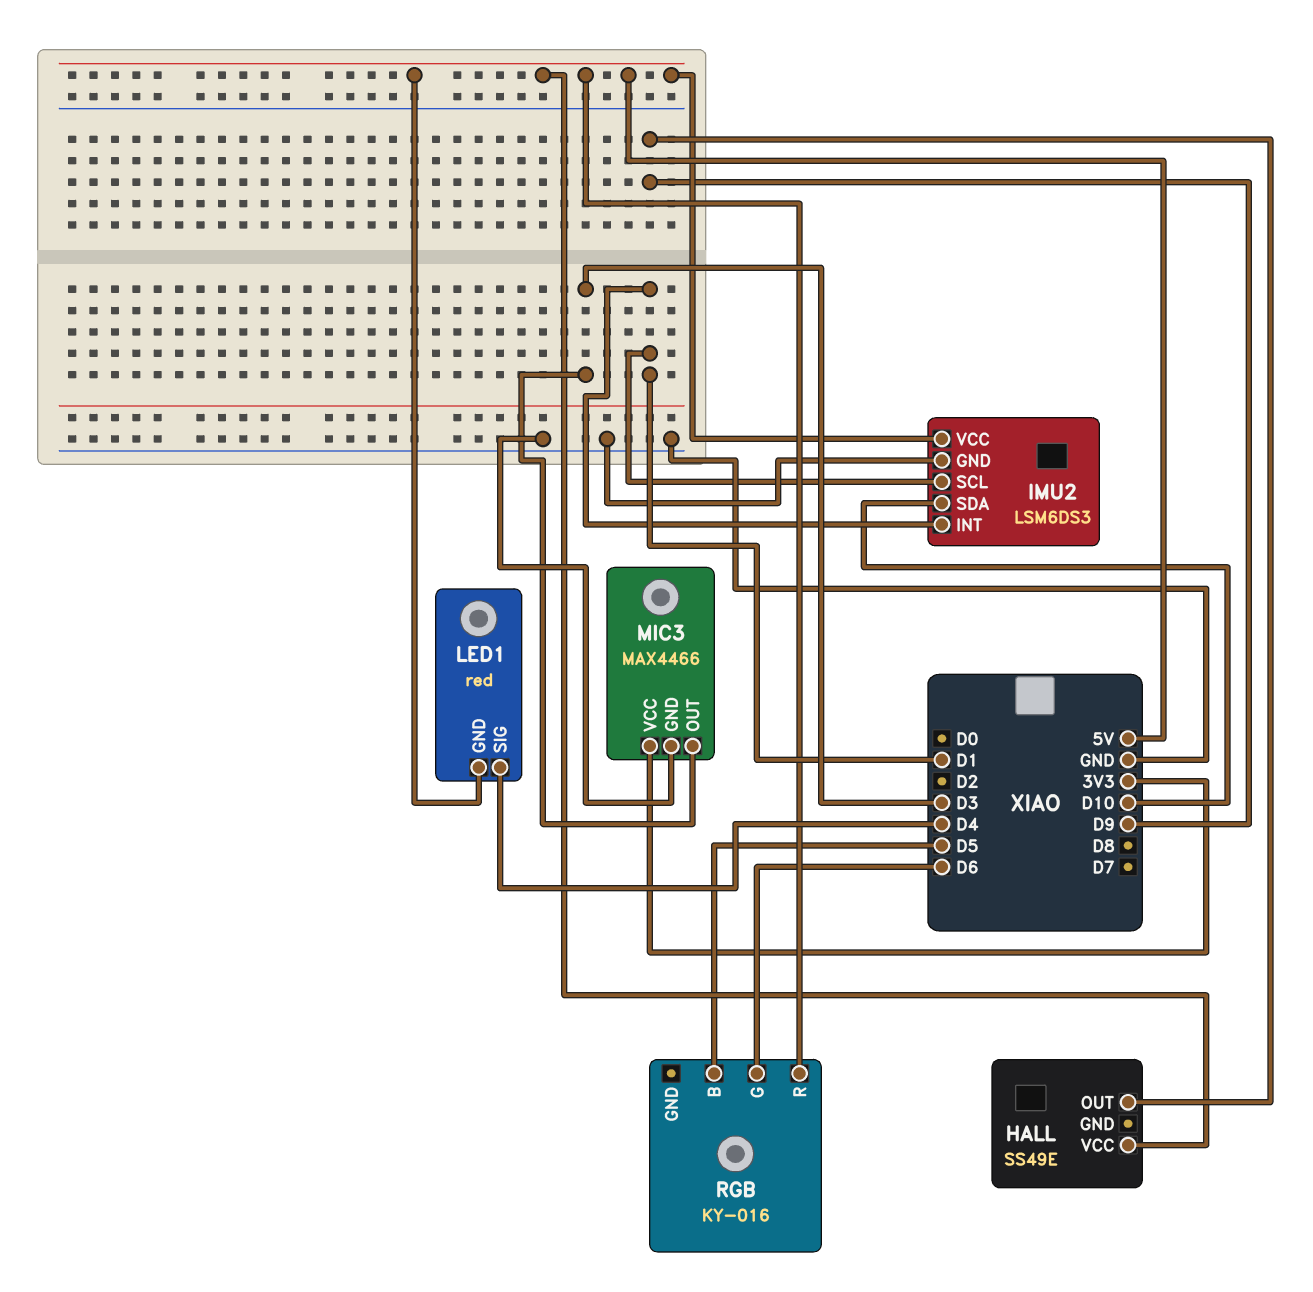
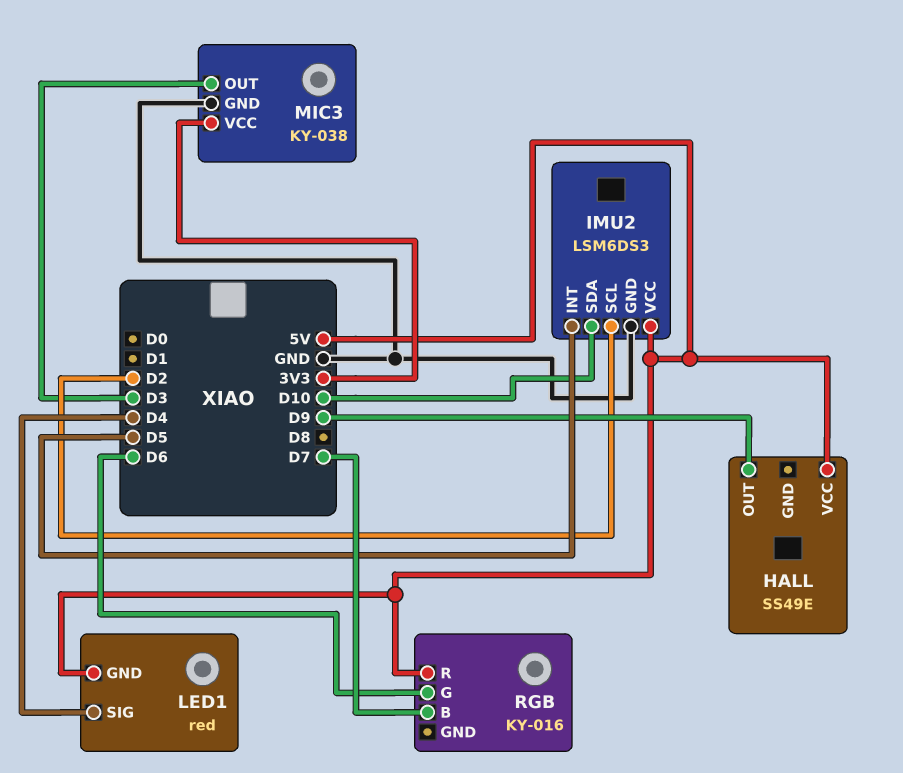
IMU2 pin INT: D1 -> D5
IMU2 pin SCL: D1 -> D2
MIC3: MAX4466 -> KY-038
RGB pin B: D5 -> D7

